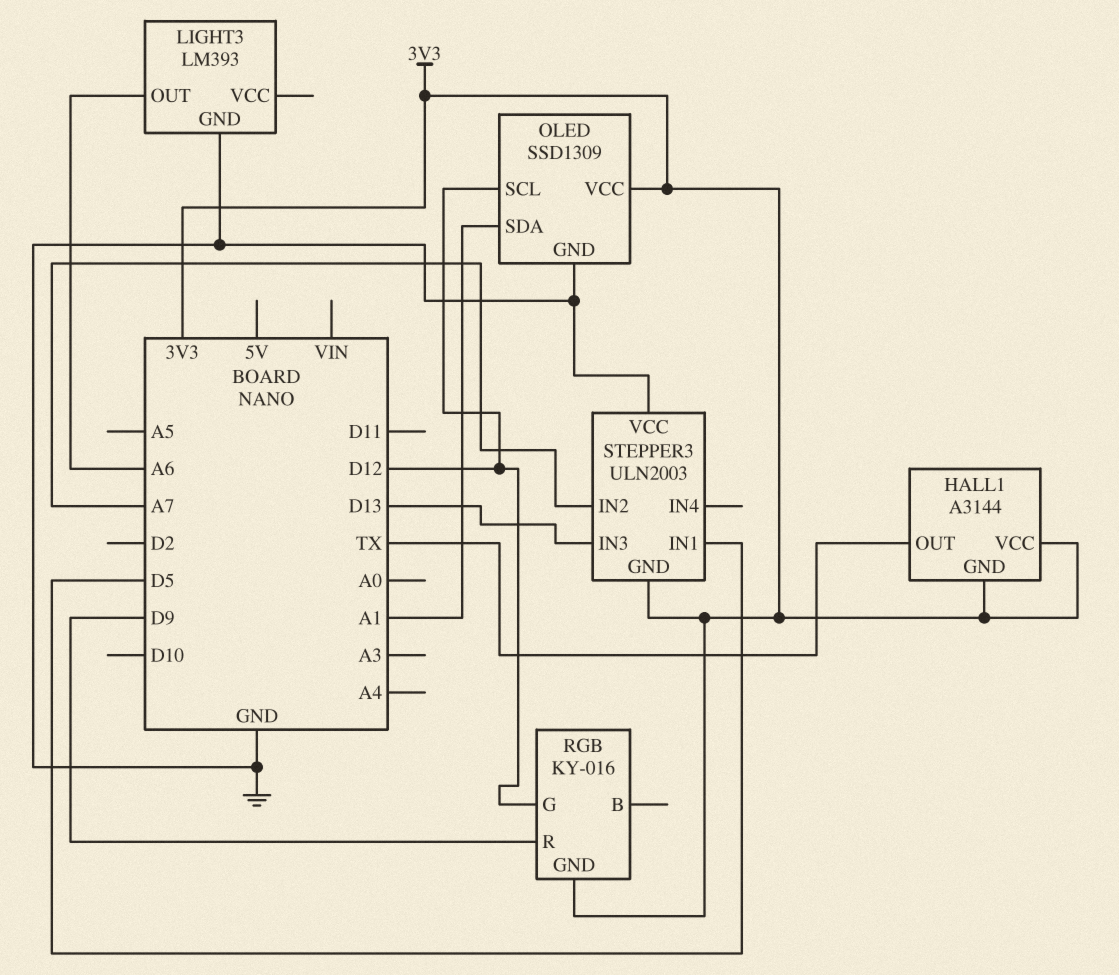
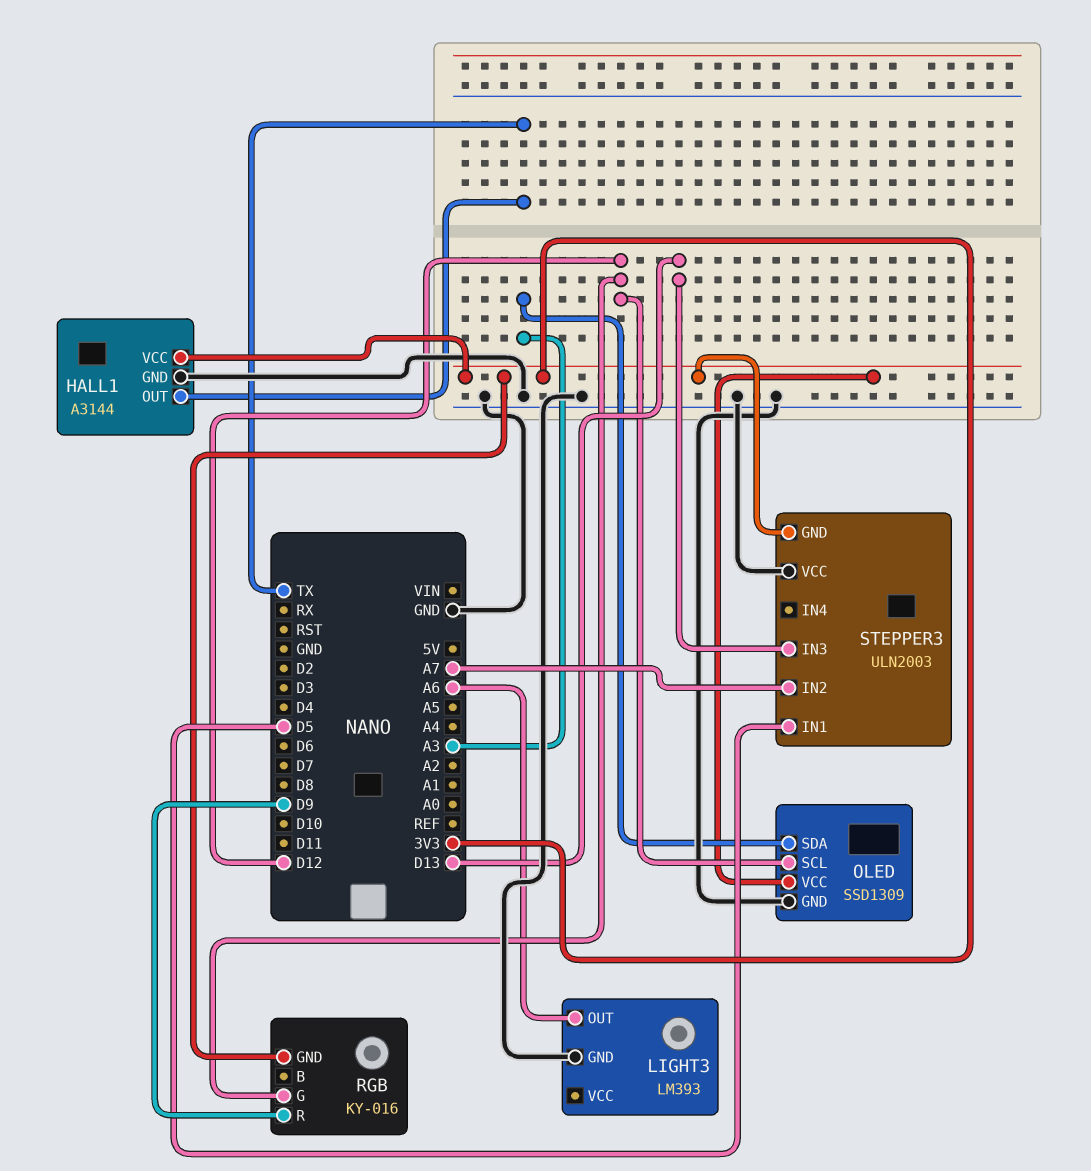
HALL1 pin GND: 3V3 -> GND
OLED pin SDA: A1 -> A3

